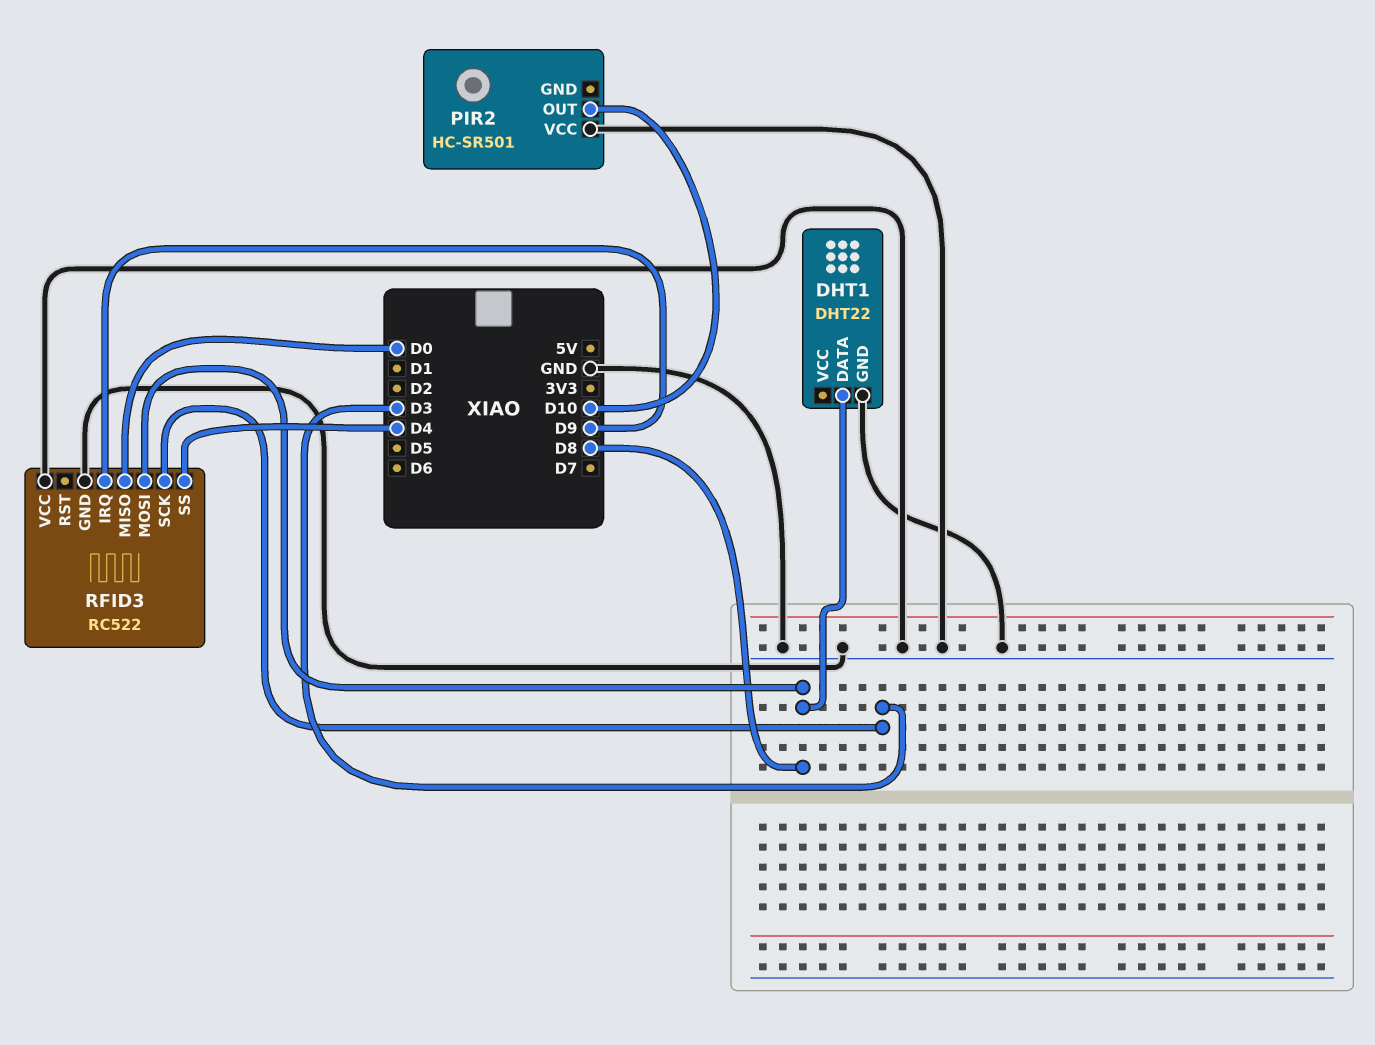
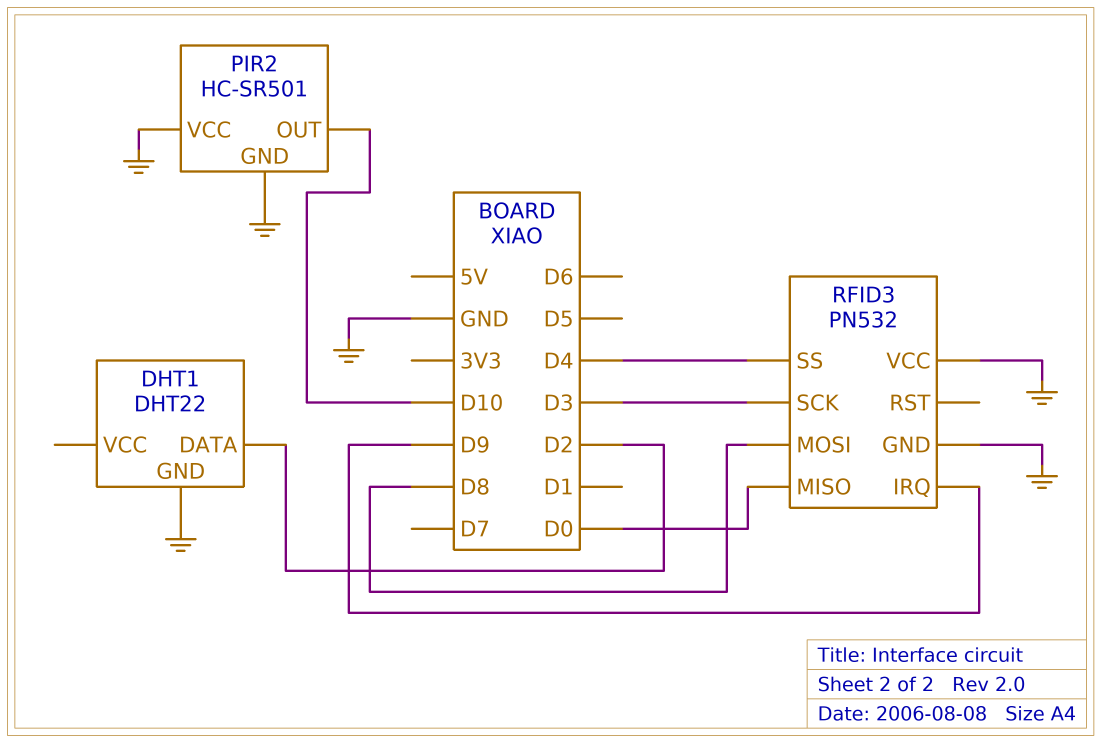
DHT1 pin DATA: D8 -> D2
PIR2 pin GND: none -> GND
RFID3: RC522 -> PN532

